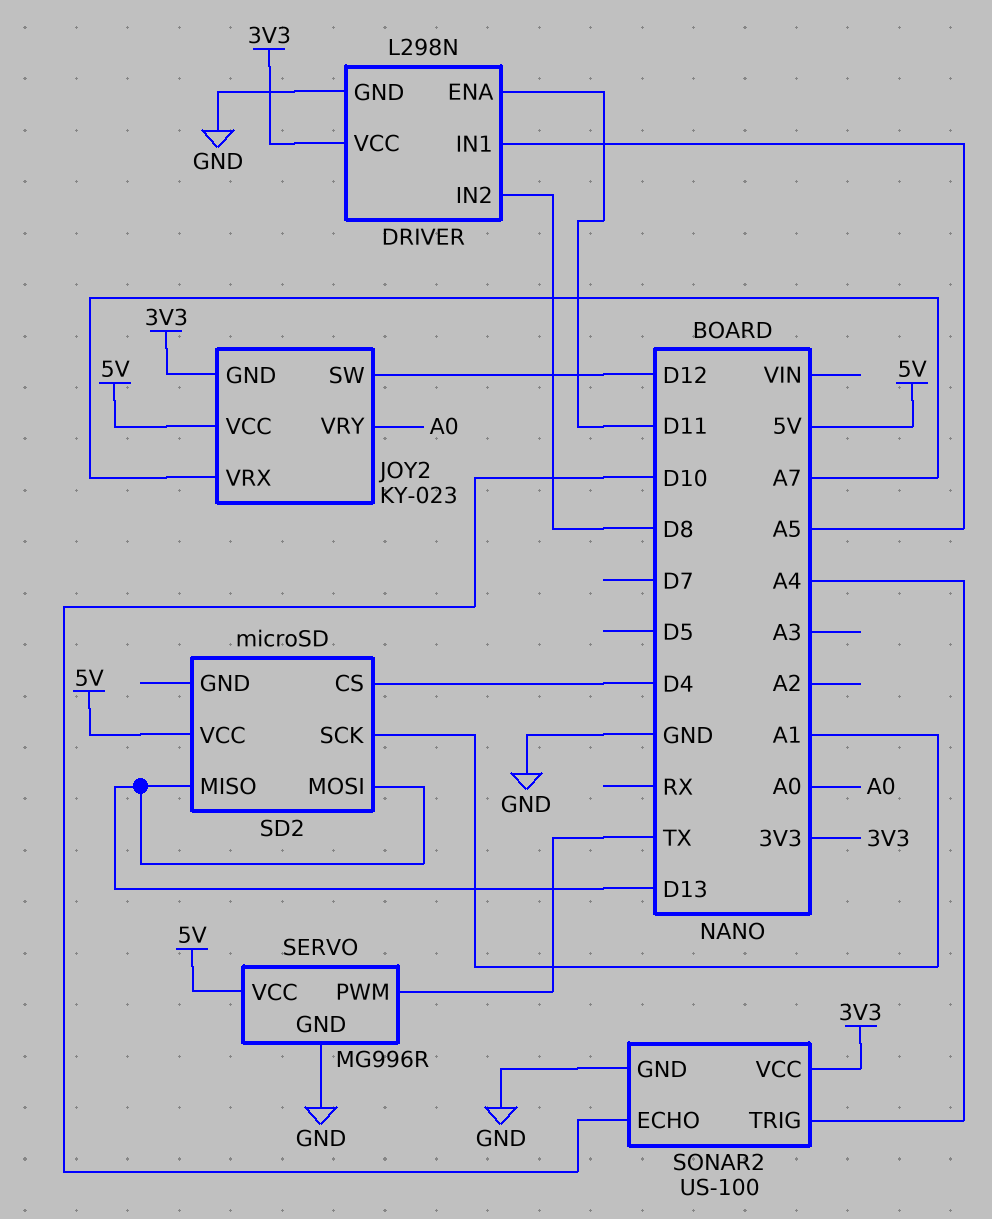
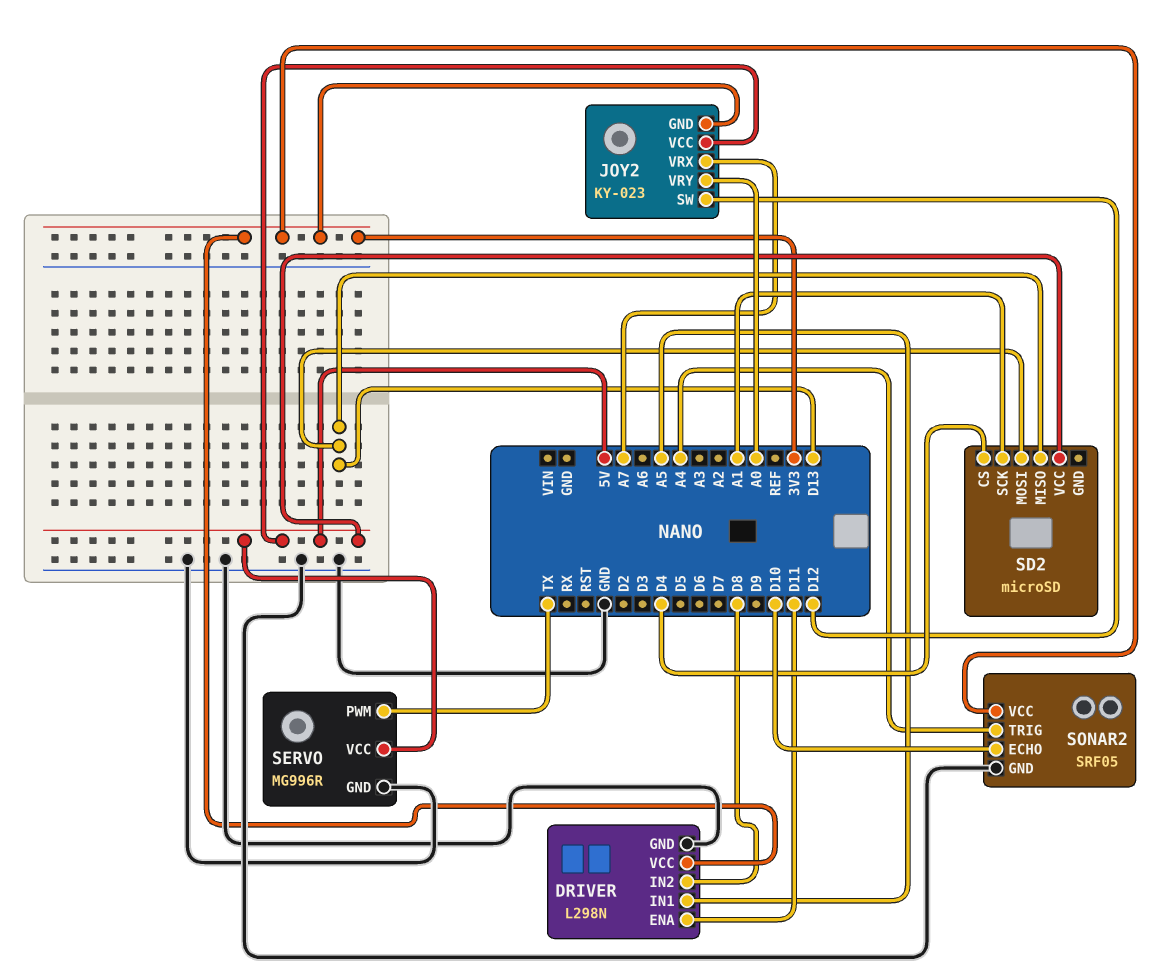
SONAR2: US-100 -> SRF05

